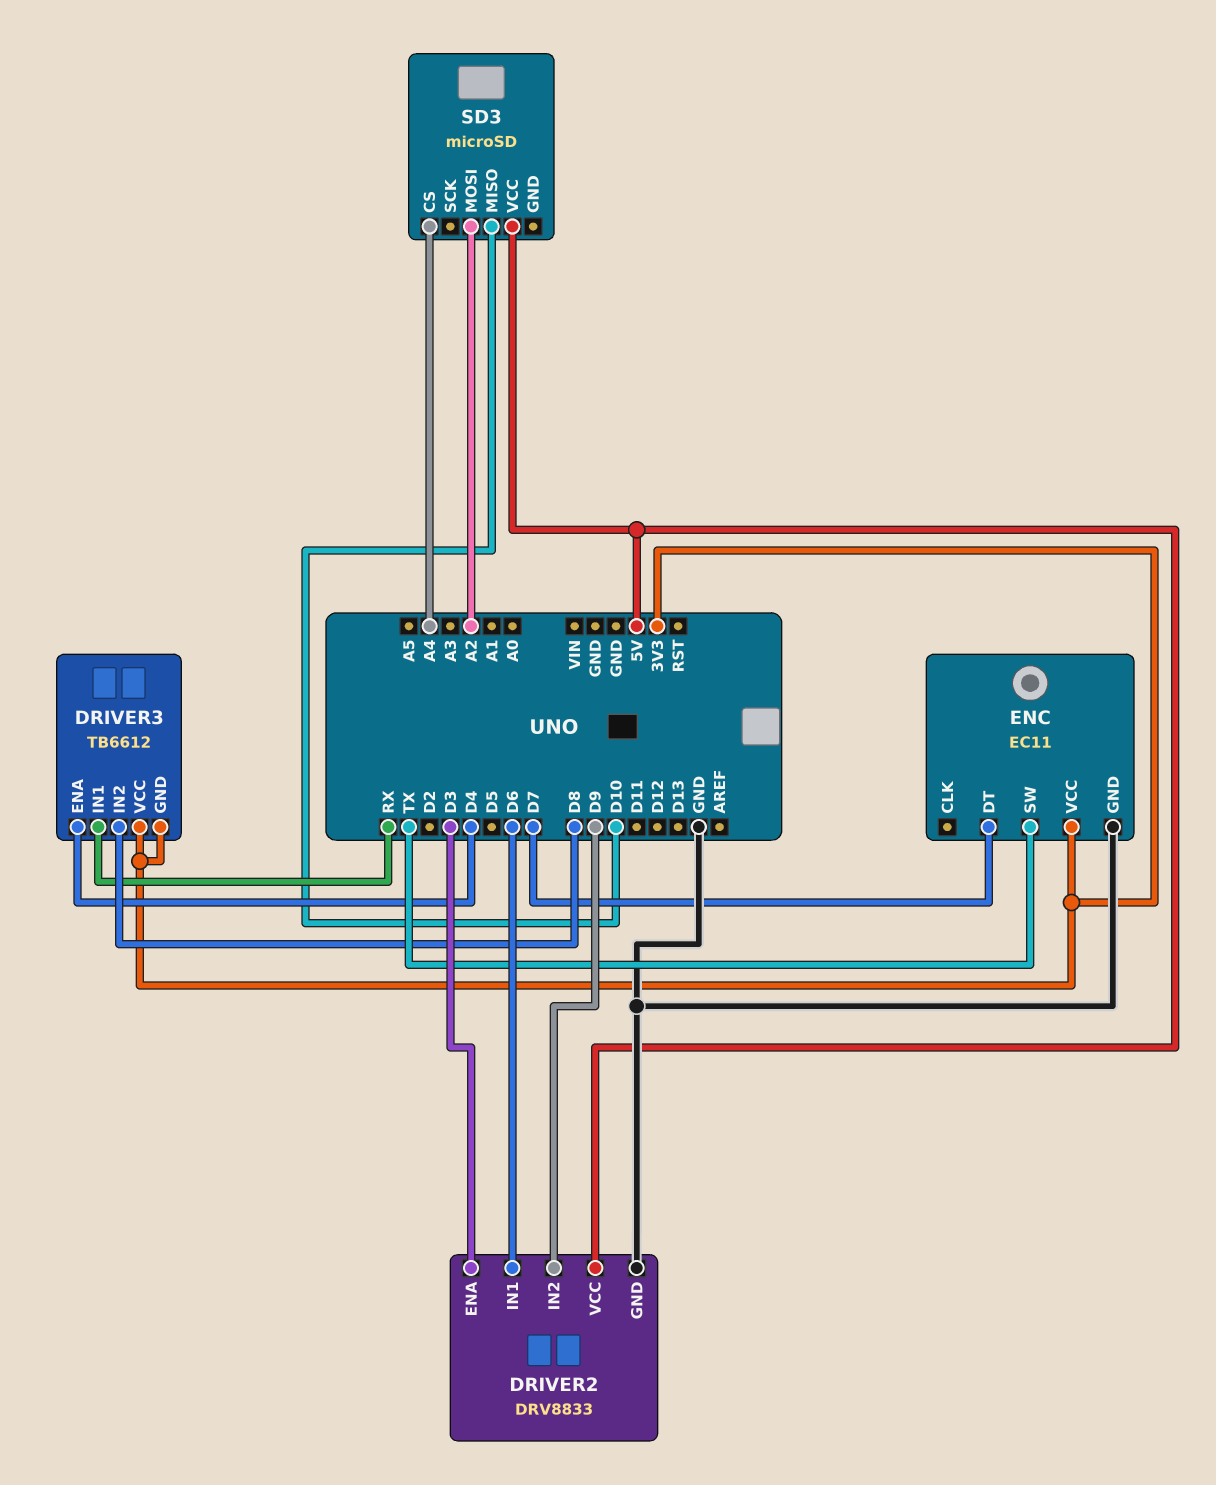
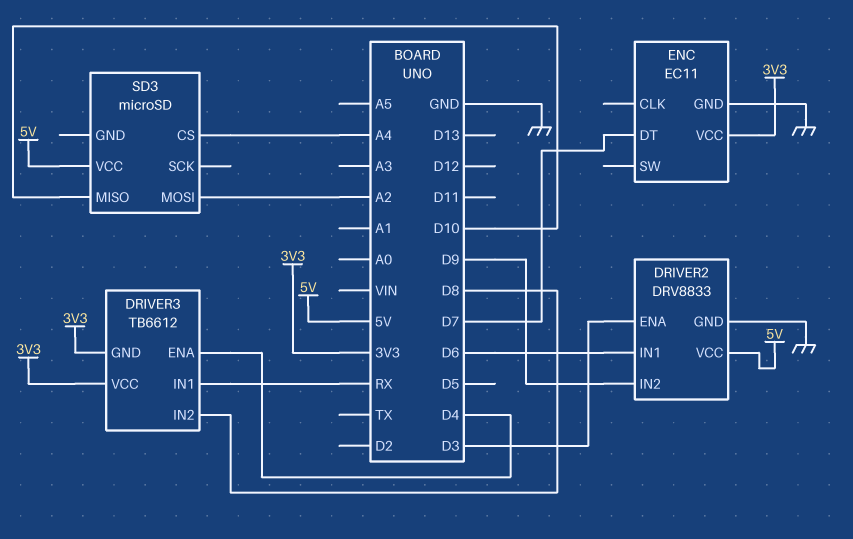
ENC pin SW: TX -> none

